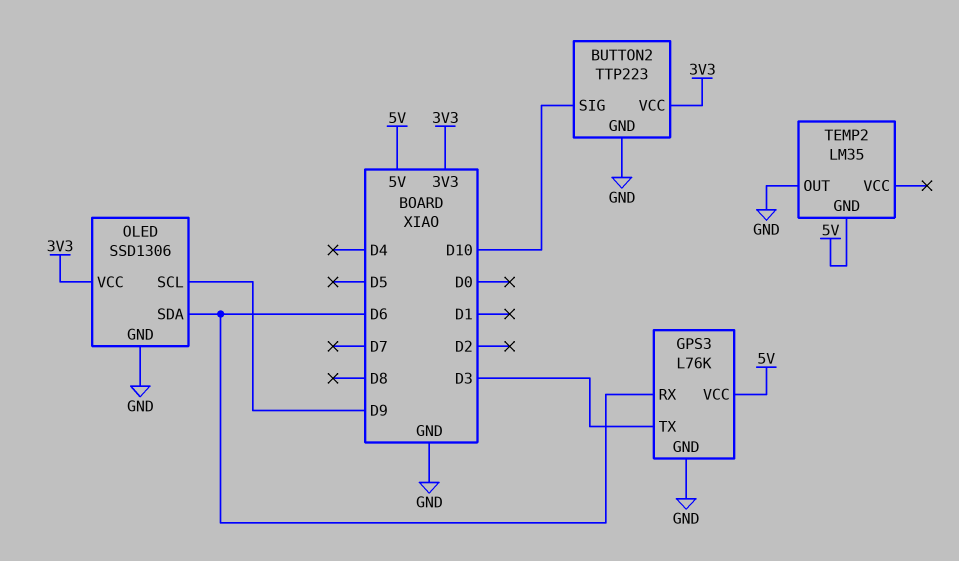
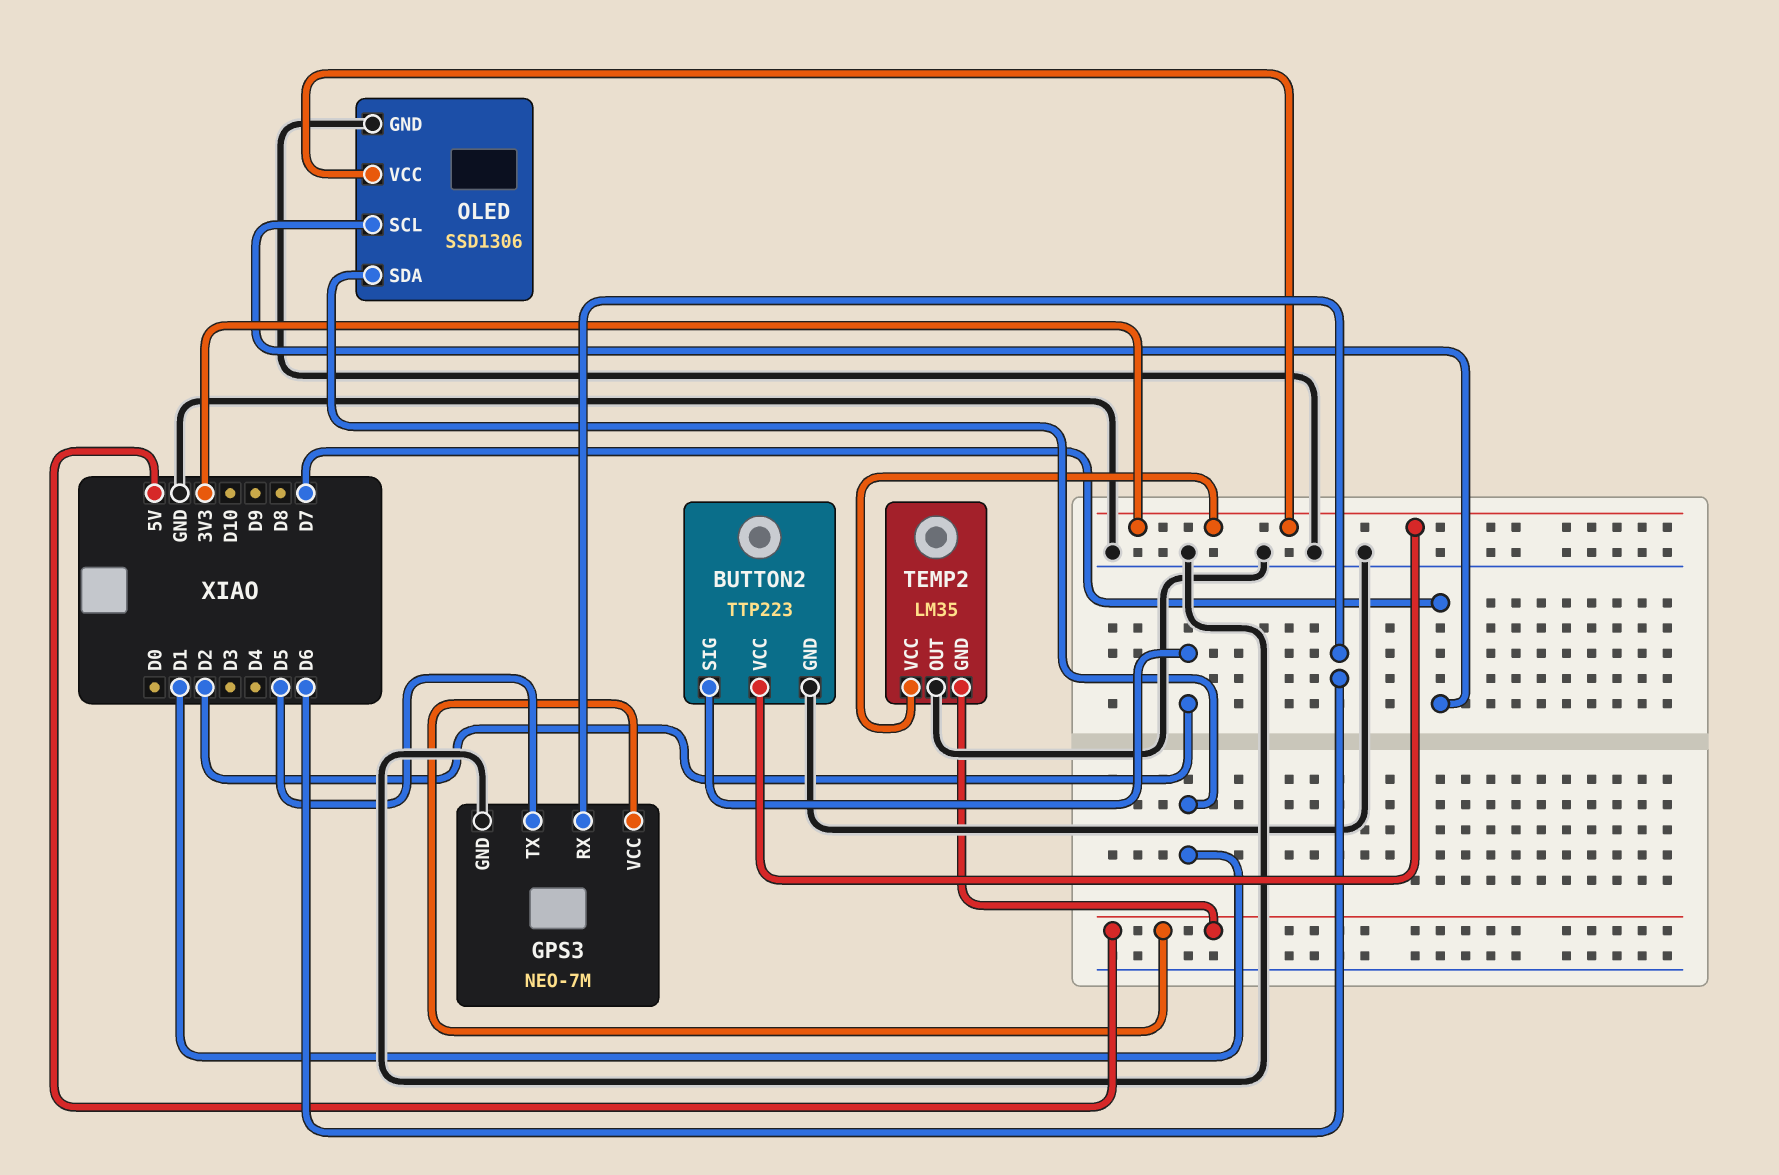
BUTTON2 pin SIG: D10 -> D2
GPS3: L76K -> NEO-7M
GPS3 pin TX: D3 -> D5
OLED pin SCL: D9 -> D7
OLED pin SDA: D6 -> D1
TEMP2 pin VCC: none -> 3V3

